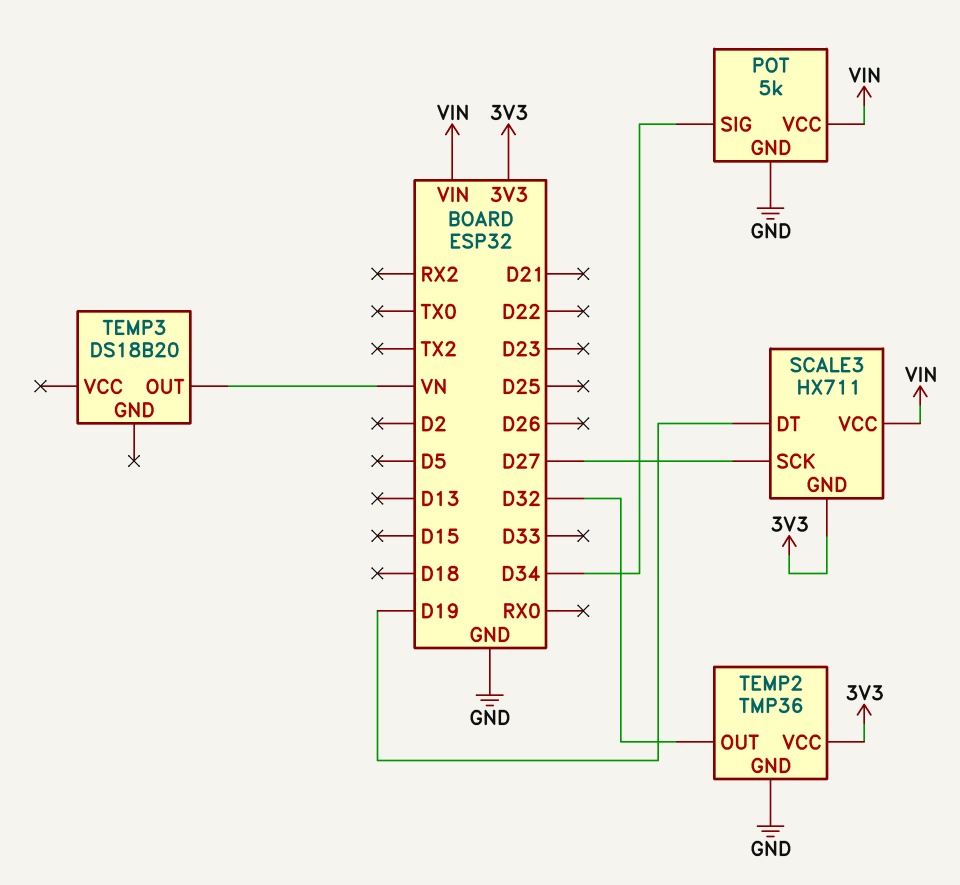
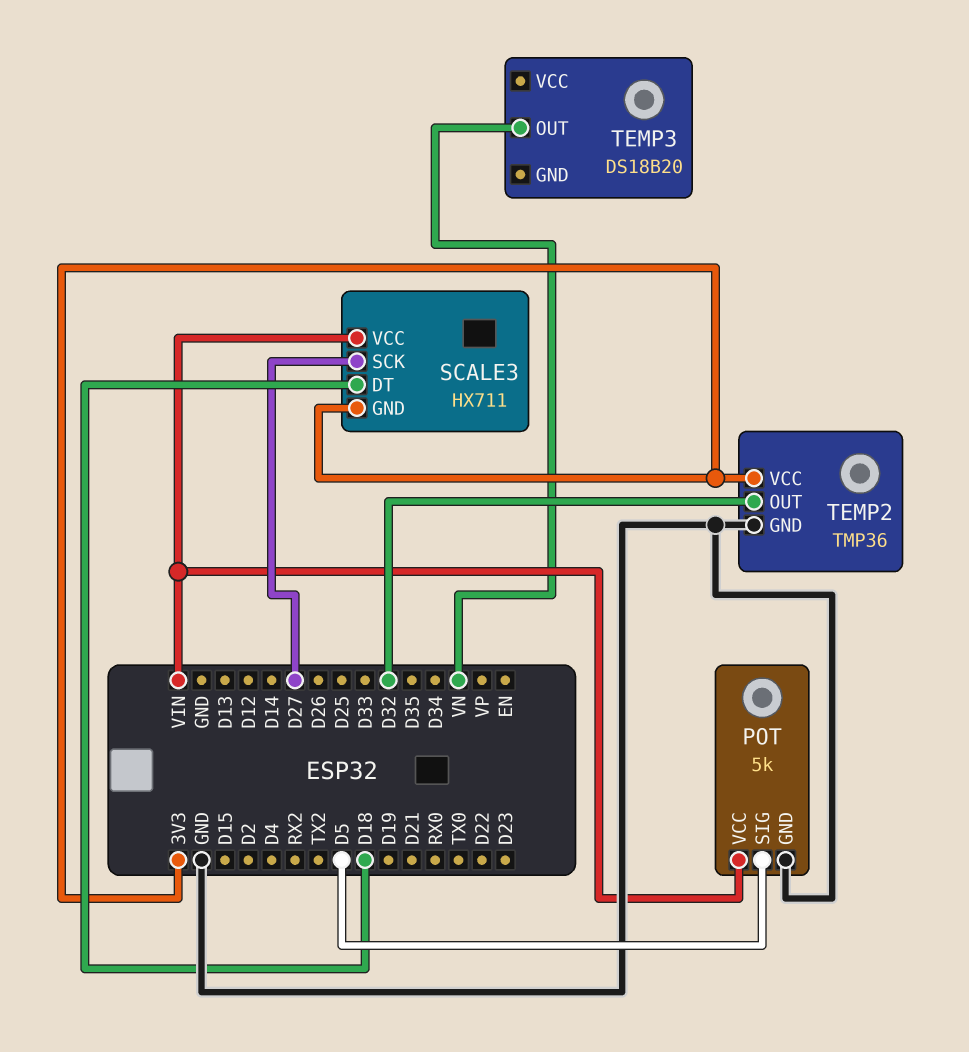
POT pin SIG: D34 -> D5
SCALE3 pin DT: D19 -> D18

